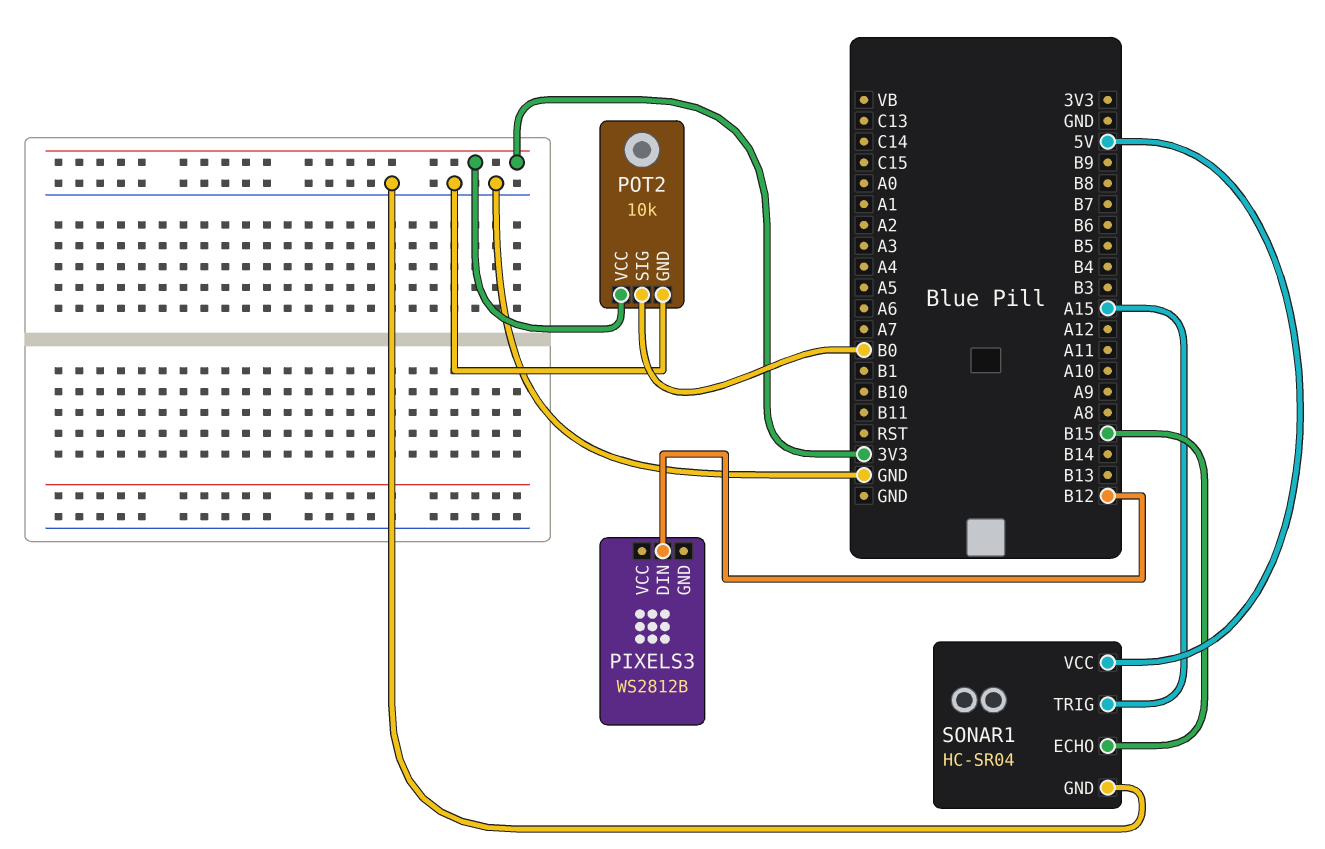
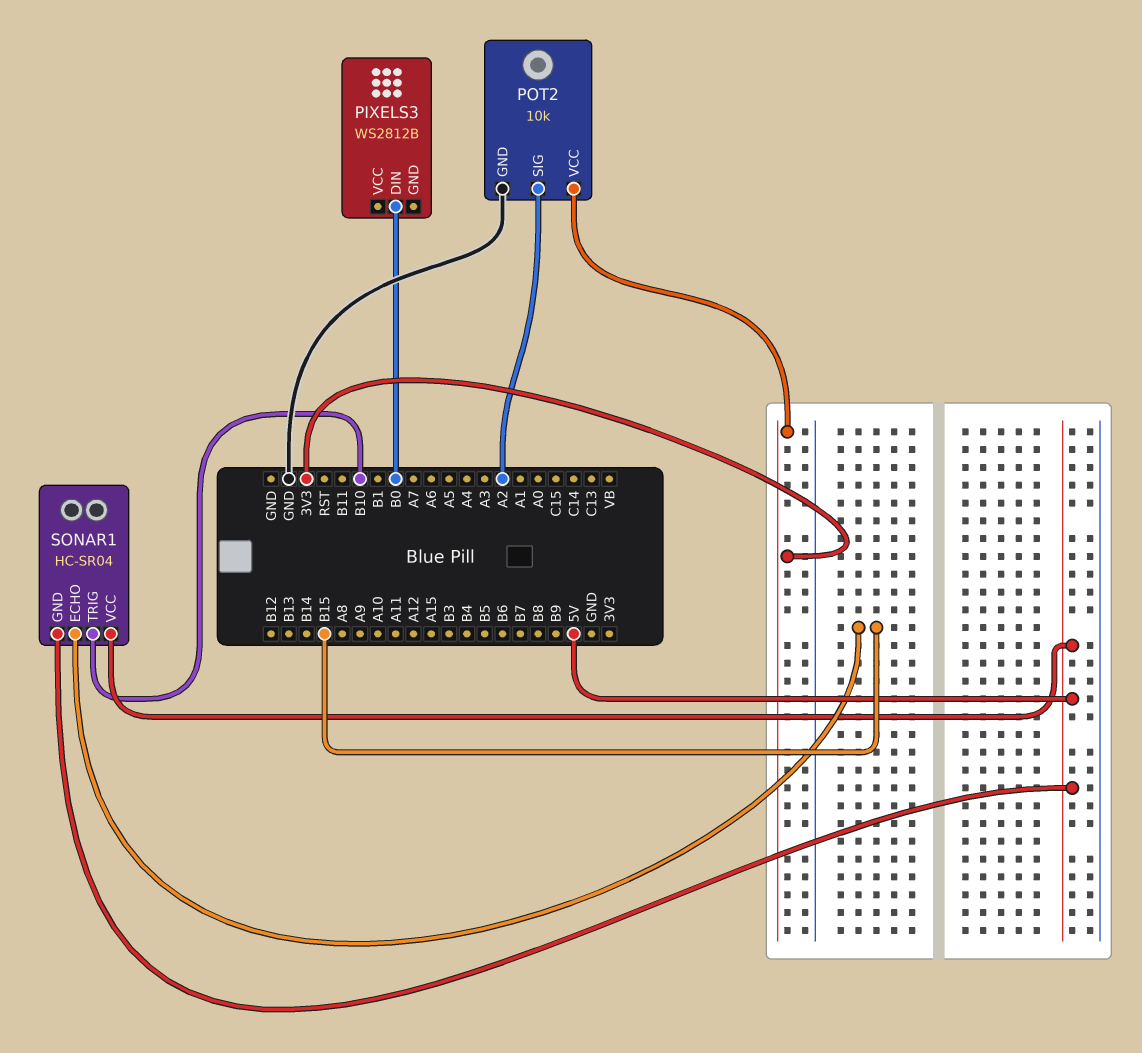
PIXELS3 pin DIN: B12 -> B0
POT2 pin SIG: B0 -> A2
SONAR1 pin GND: GND -> 5V
SONAR1 pin TRIG: A15 -> B10

